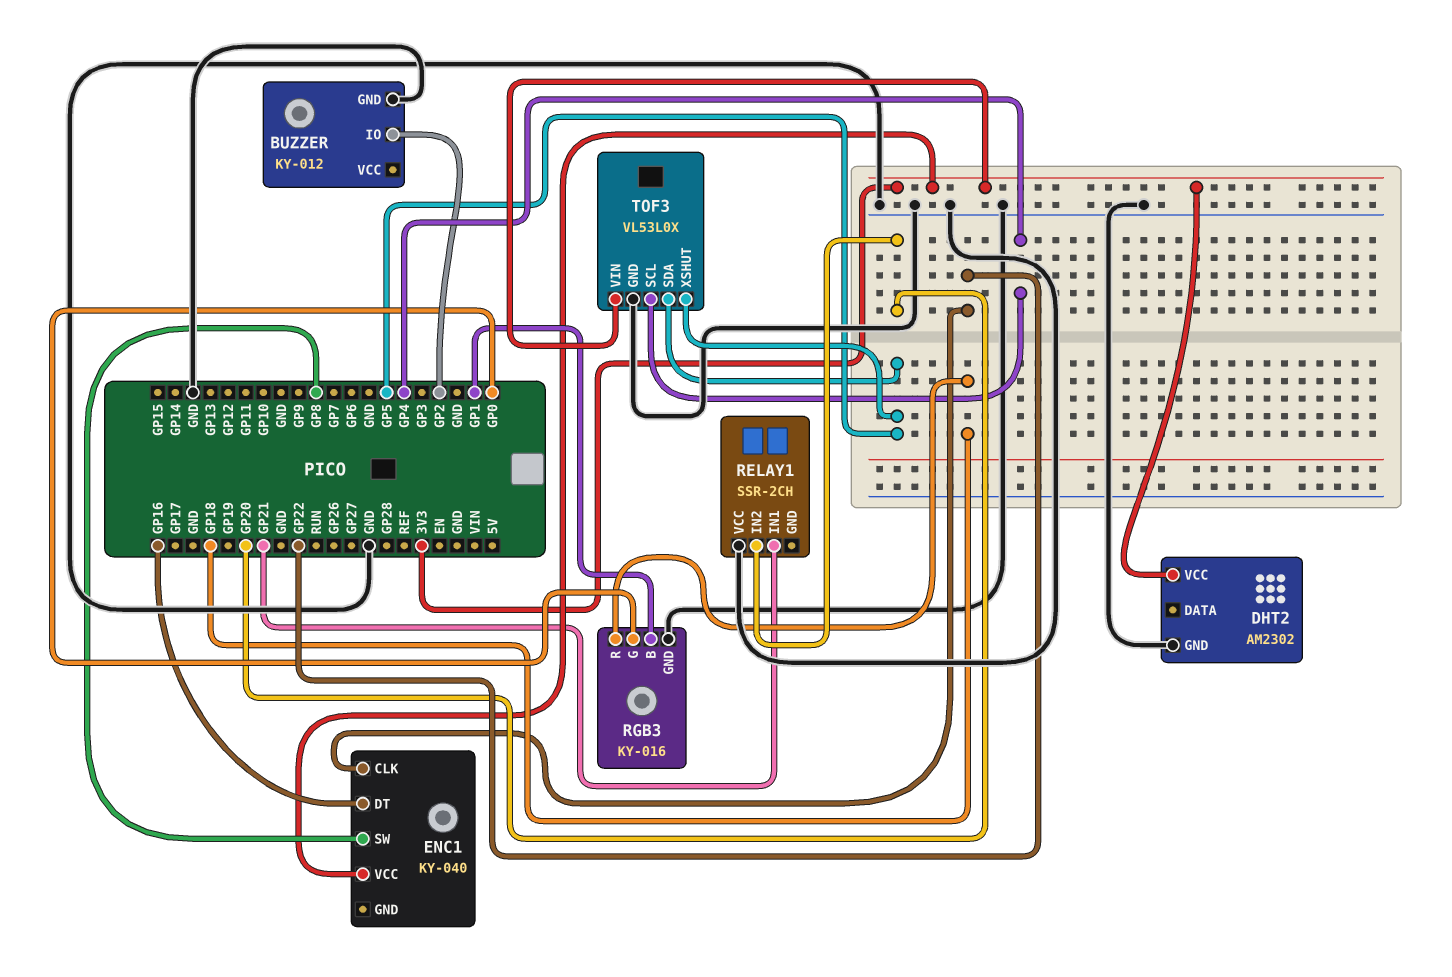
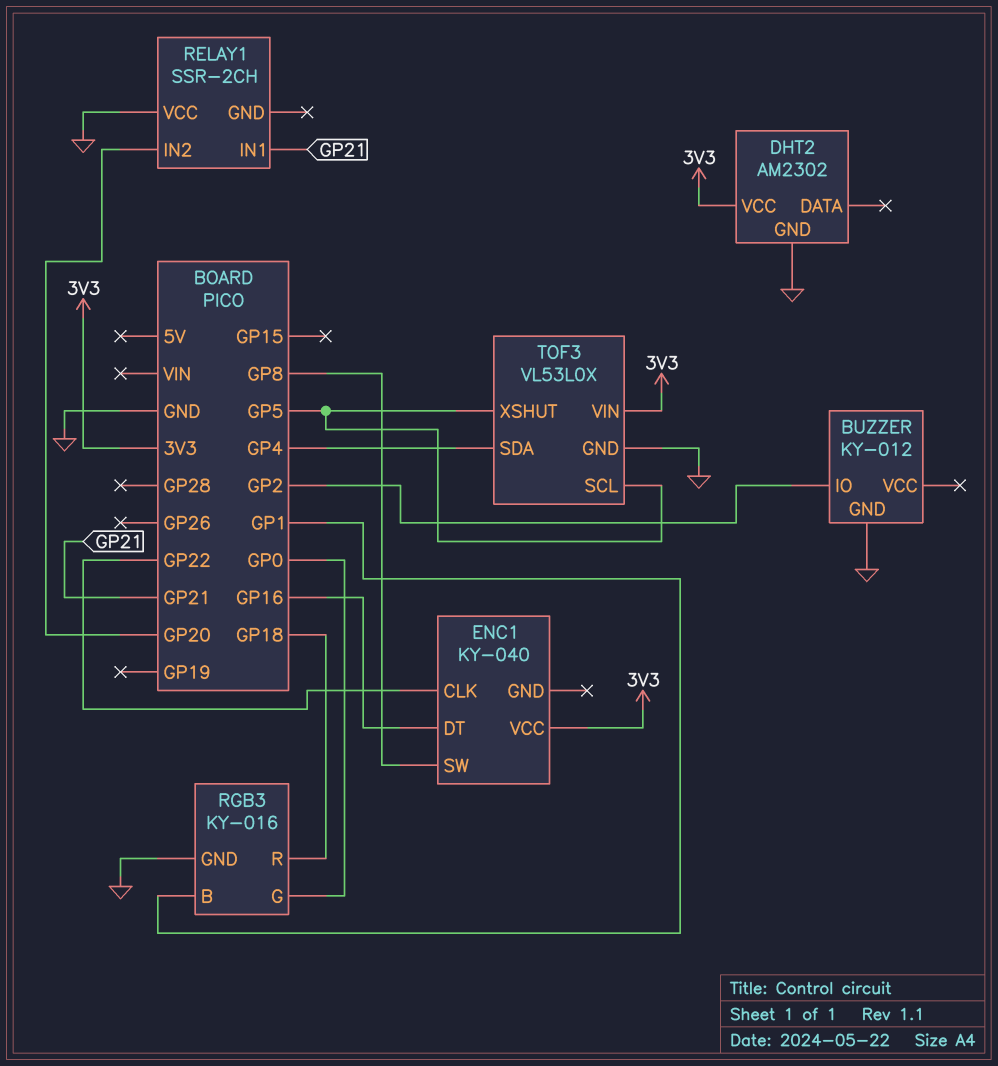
TOF3 pin SCL: GP4 -> GP5
TOF3 pin SDA: GP5 -> GP4

